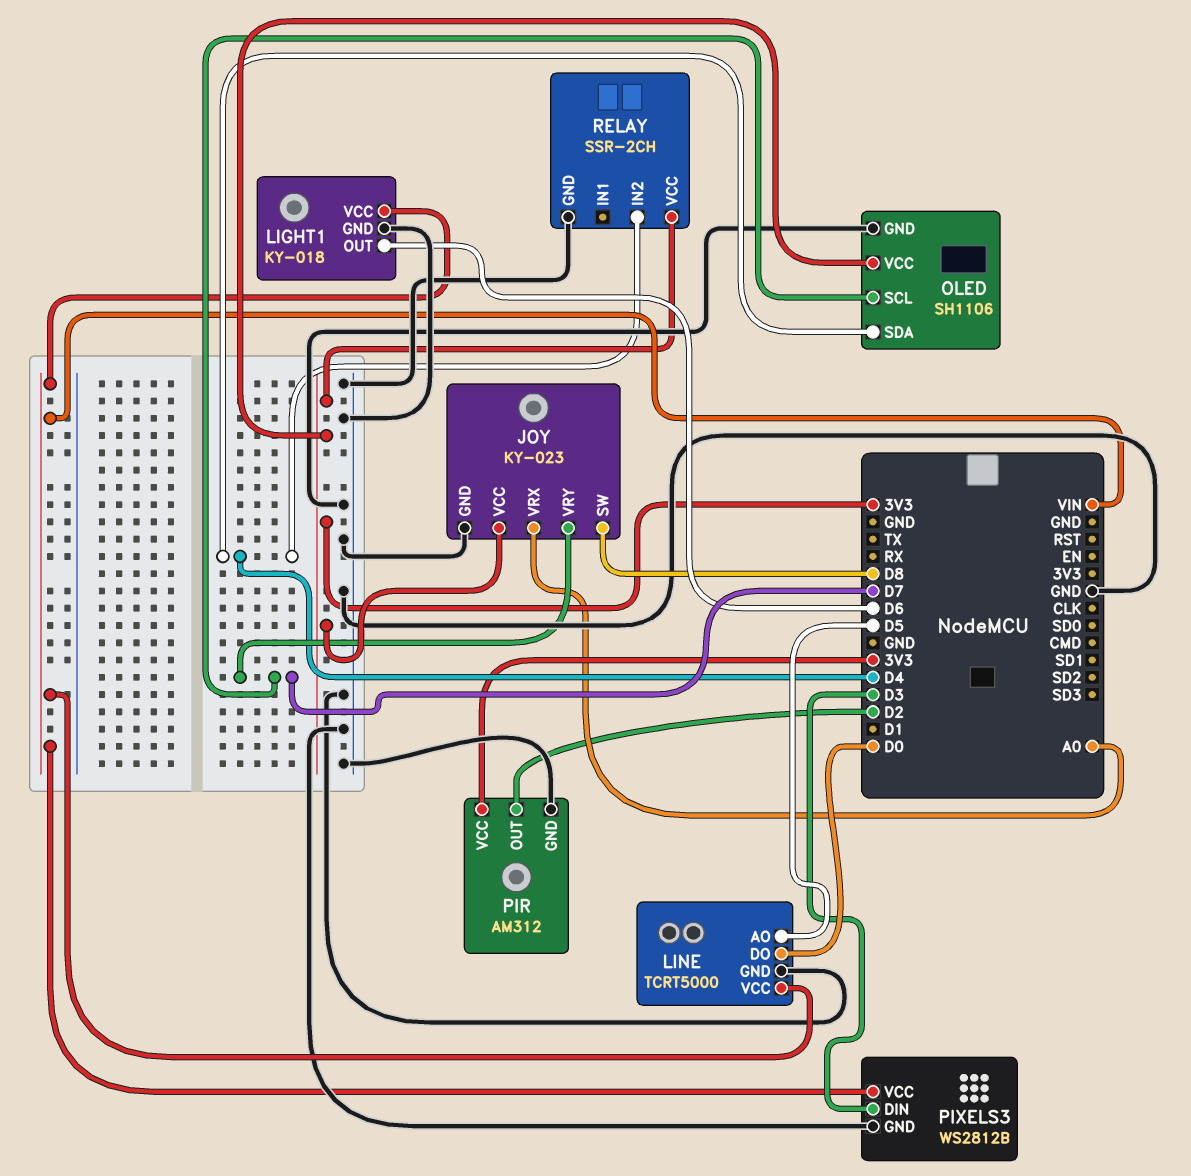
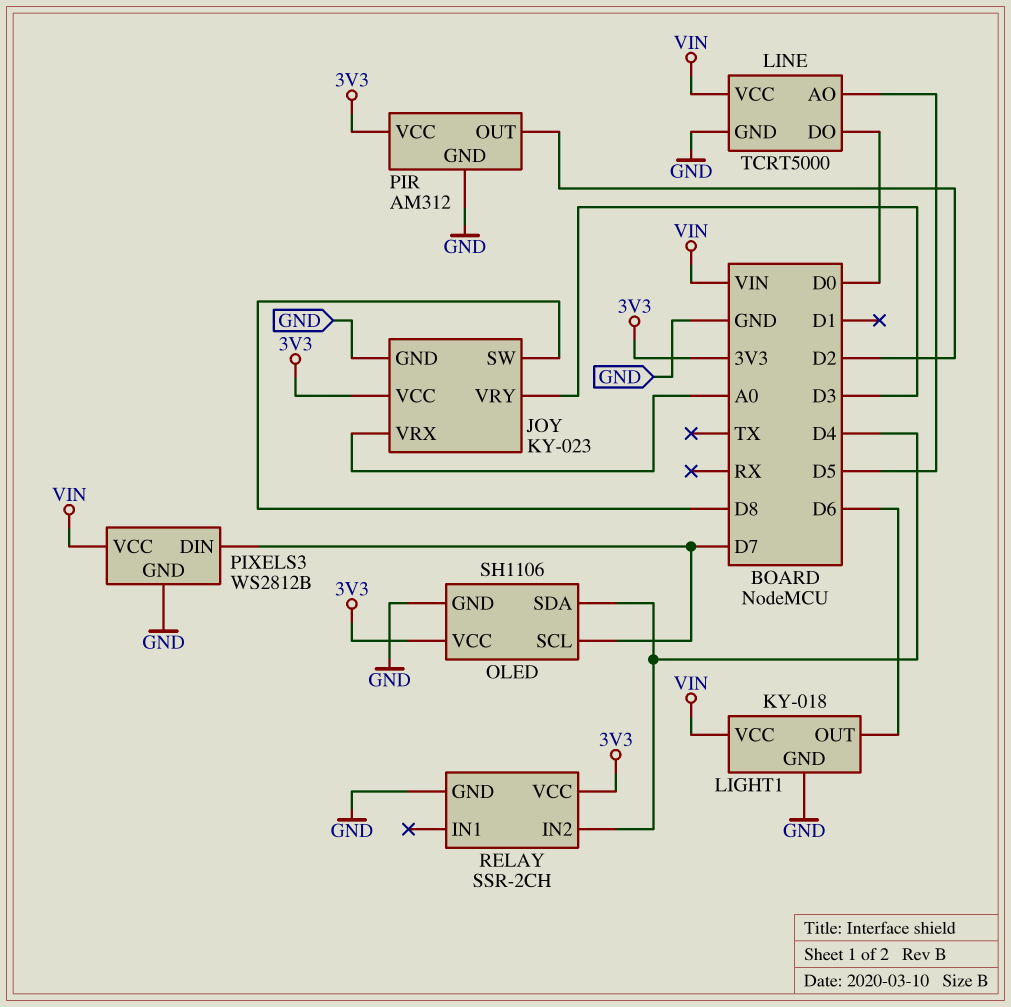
JOY pin VRY: D7 -> D3
PIXELS3 pin DIN: D3 -> D7

